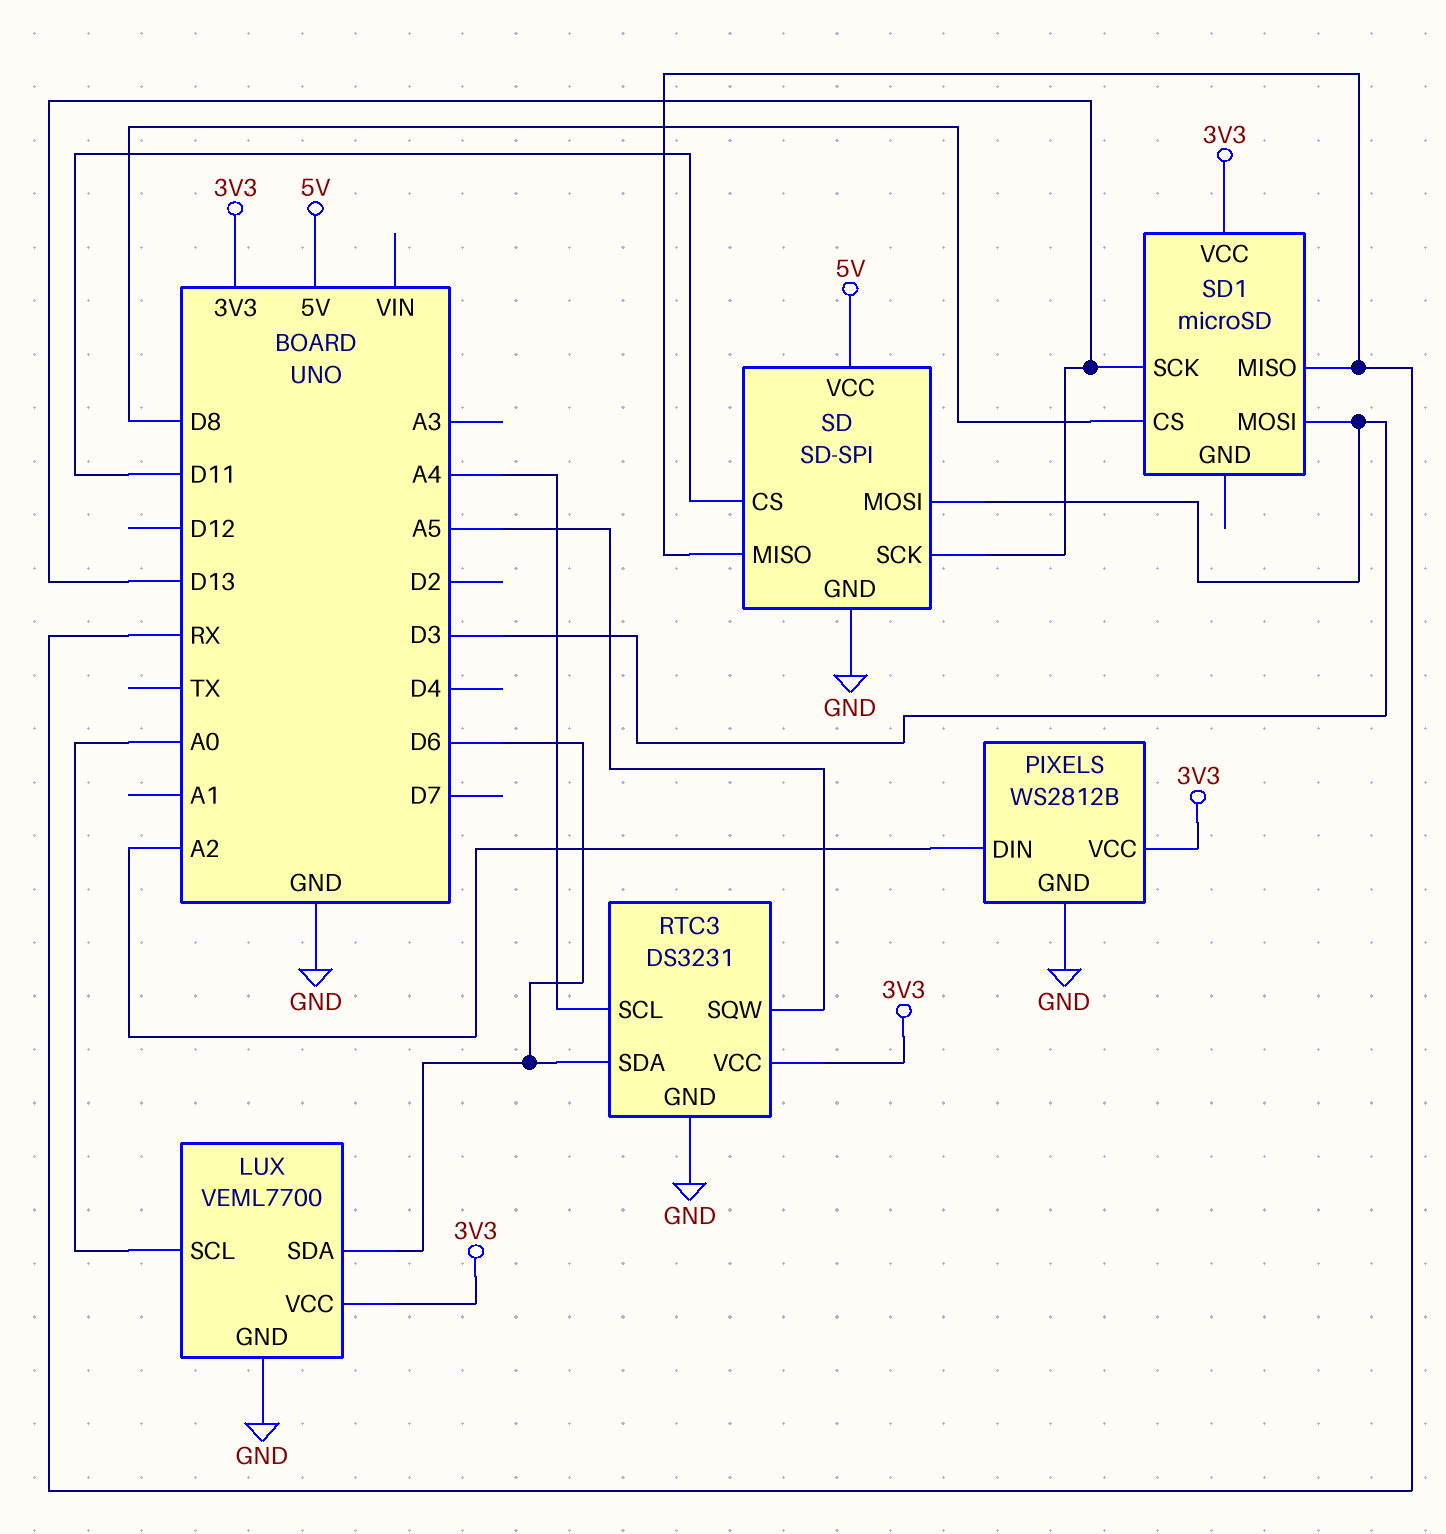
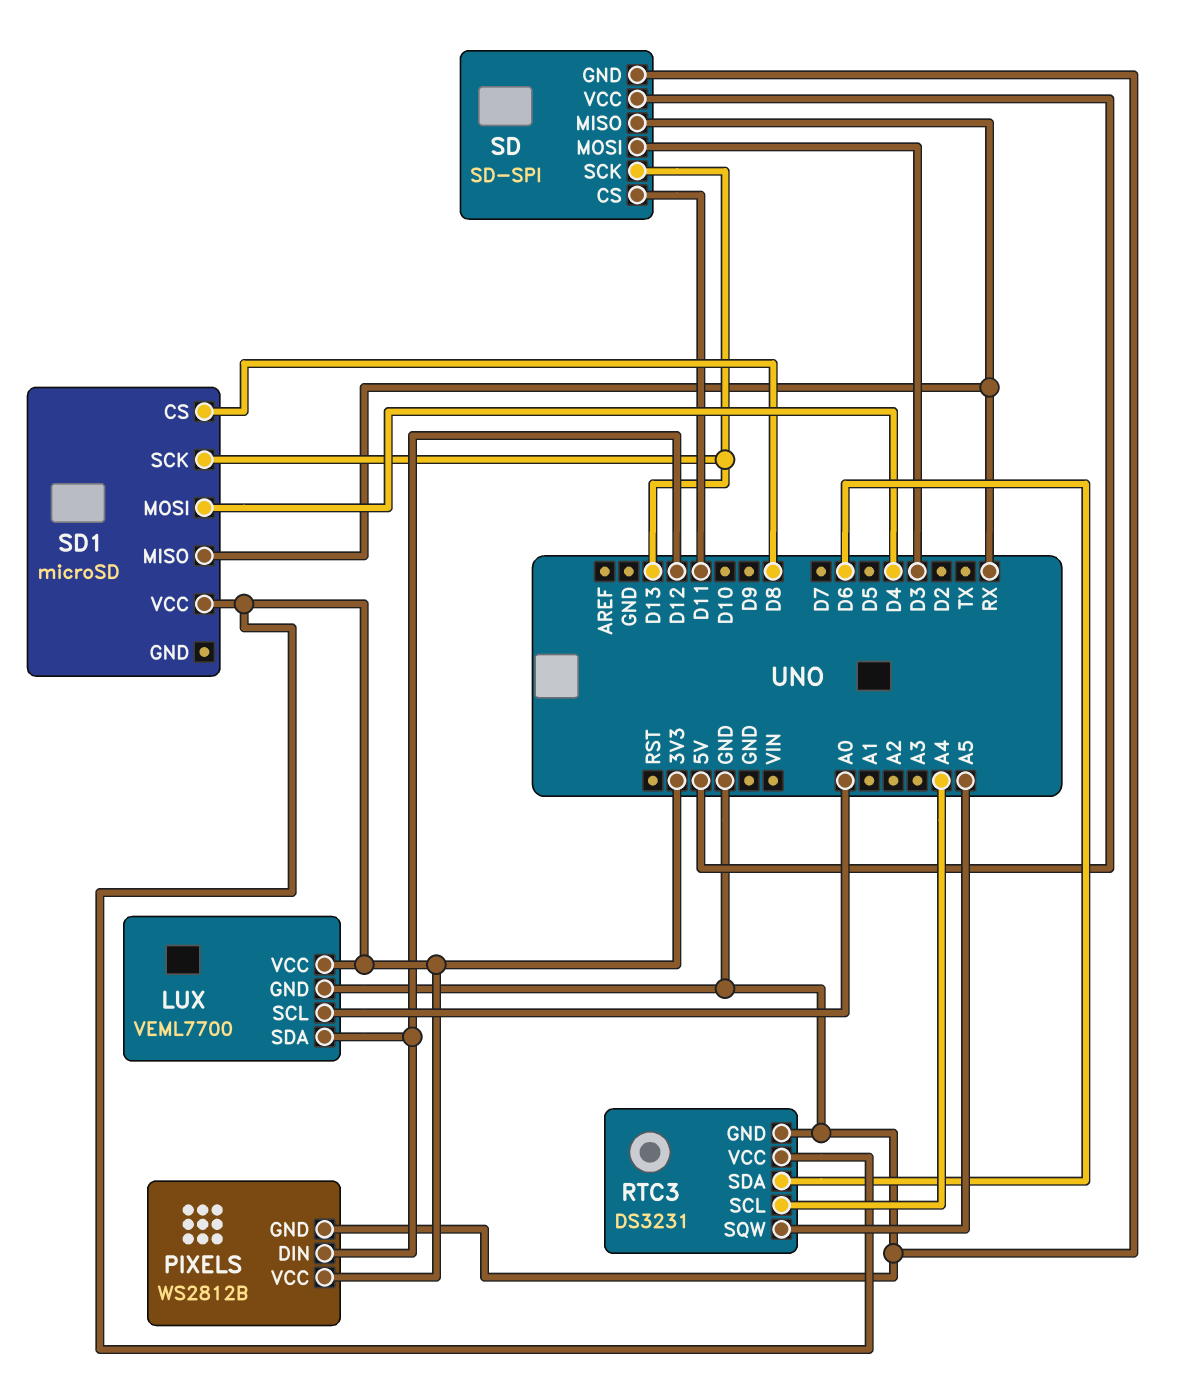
LUX pin SDA: D6 -> D12
PIXELS pin DIN: A2 -> D12
SD1 pin MOSI: D3 -> D4

